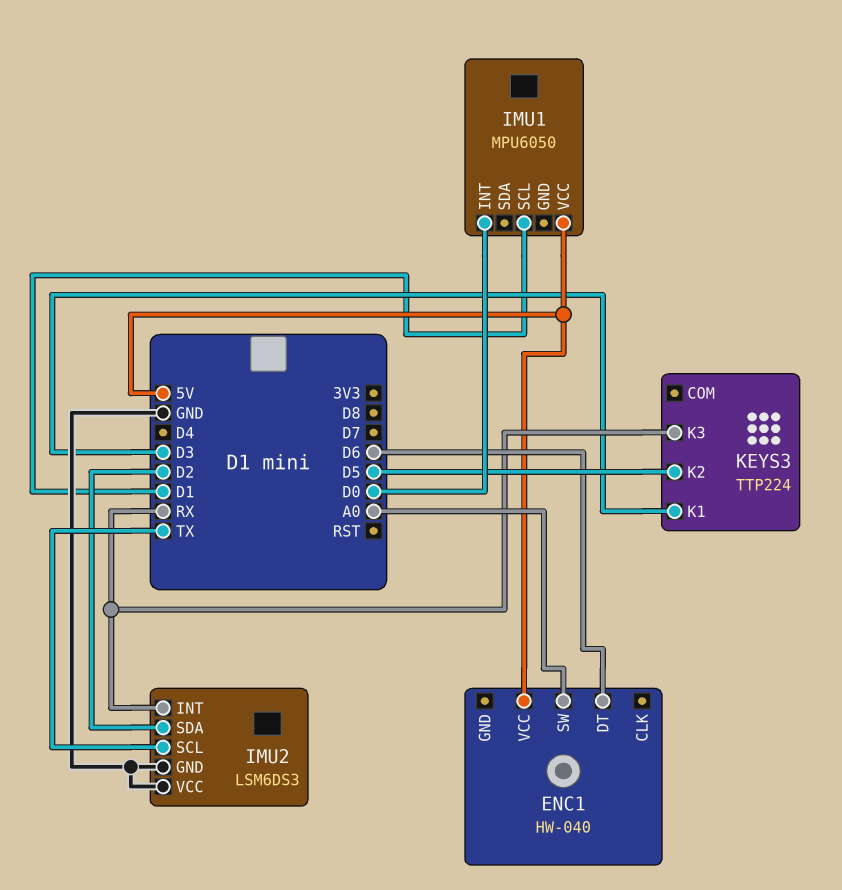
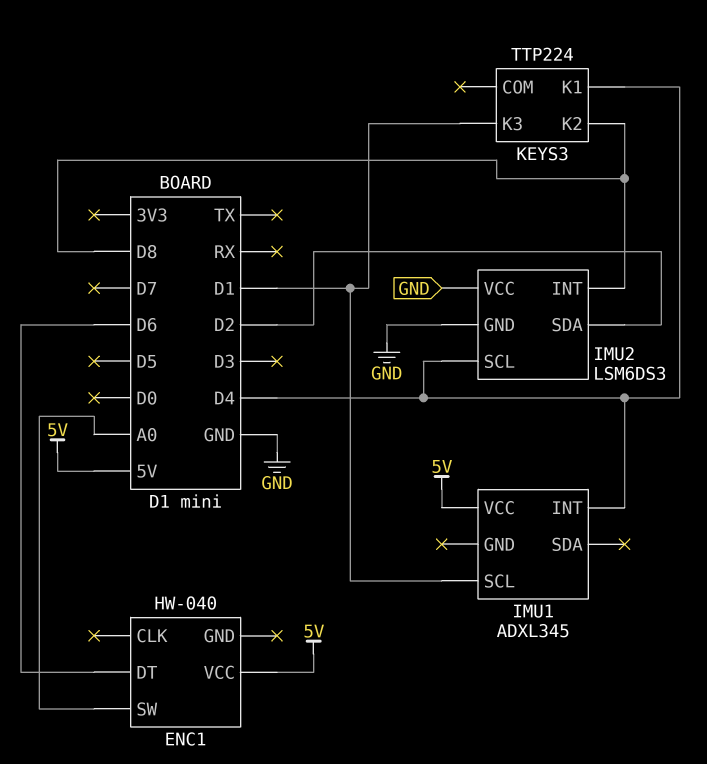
IMU1: MPU6050 -> ADXL345
IMU1 pin INT: D0 -> D4
IMU2 pin INT: RX -> D8
IMU2 pin SCL: TX -> D4
KEYS3 pin K1: D3 -> D4
KEYS3 pin K2: D5 -> D8
KEYS3 pin K3: RX -> D1

